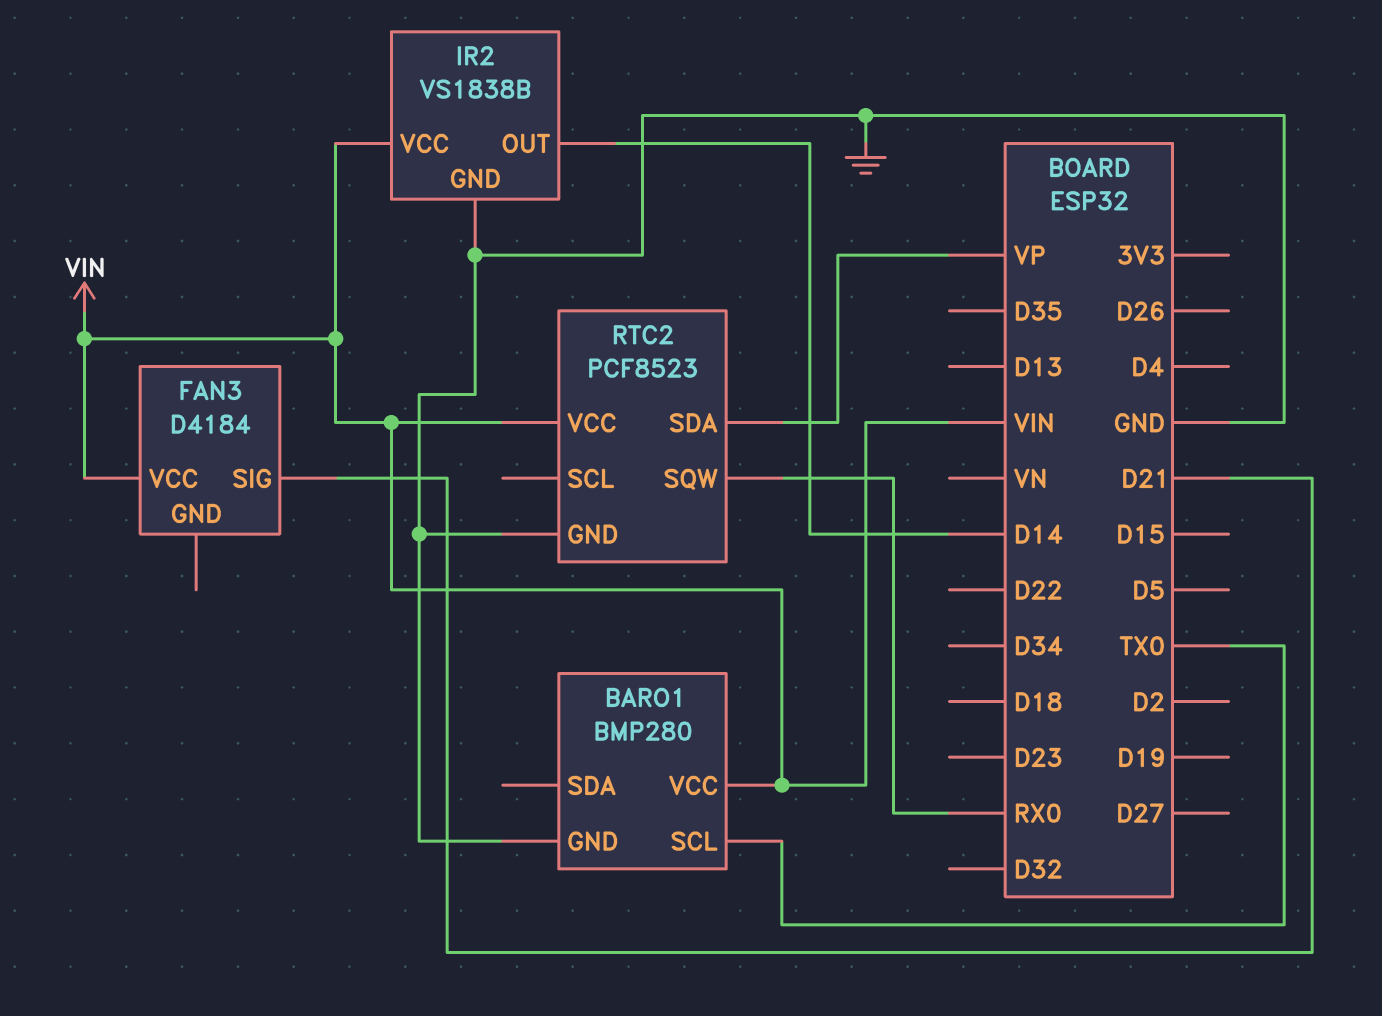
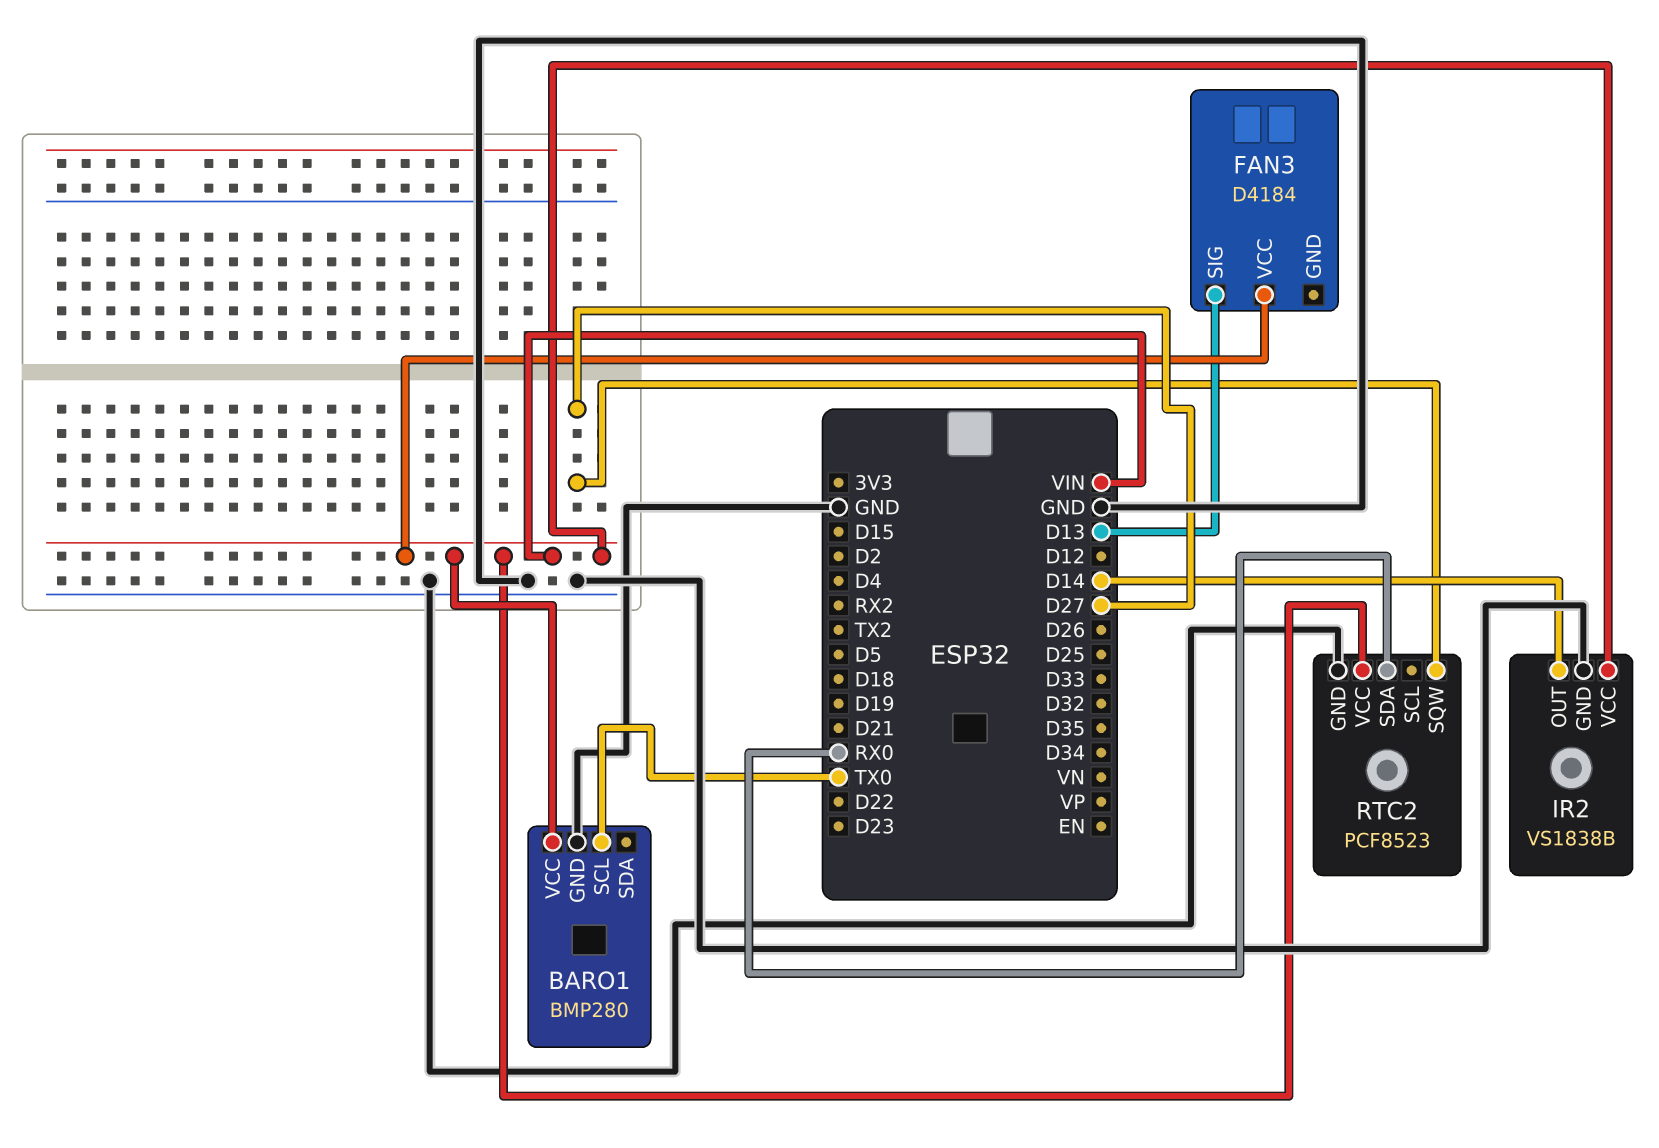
FAN3 pin SIG: D21 -> D13
RTC2 pin SDA: VP -> RX0
RTC2 pin SQW: RX0 -> D27

